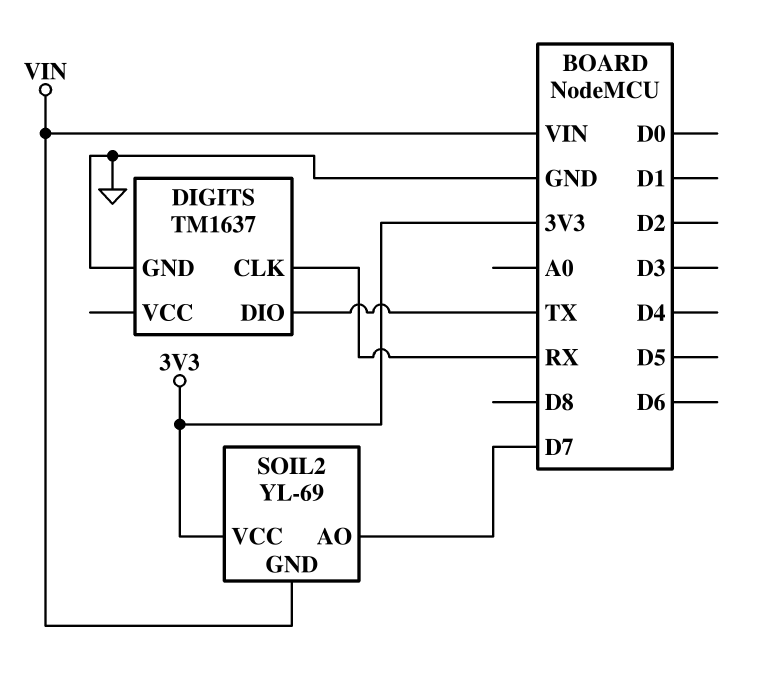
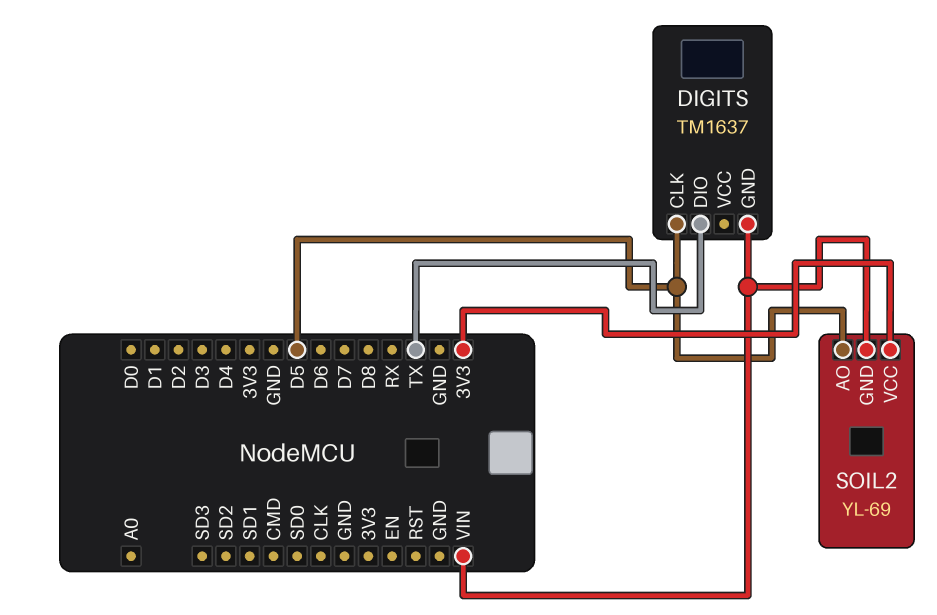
DIGITS pin CLK: RX -> D5
DIGITS pin GND: GND -> VIN
SOIL2 pin AO: D7 -> D5

